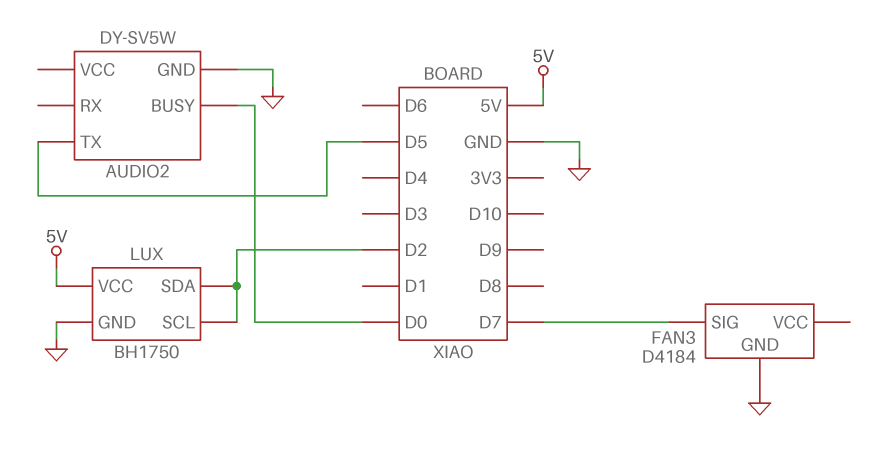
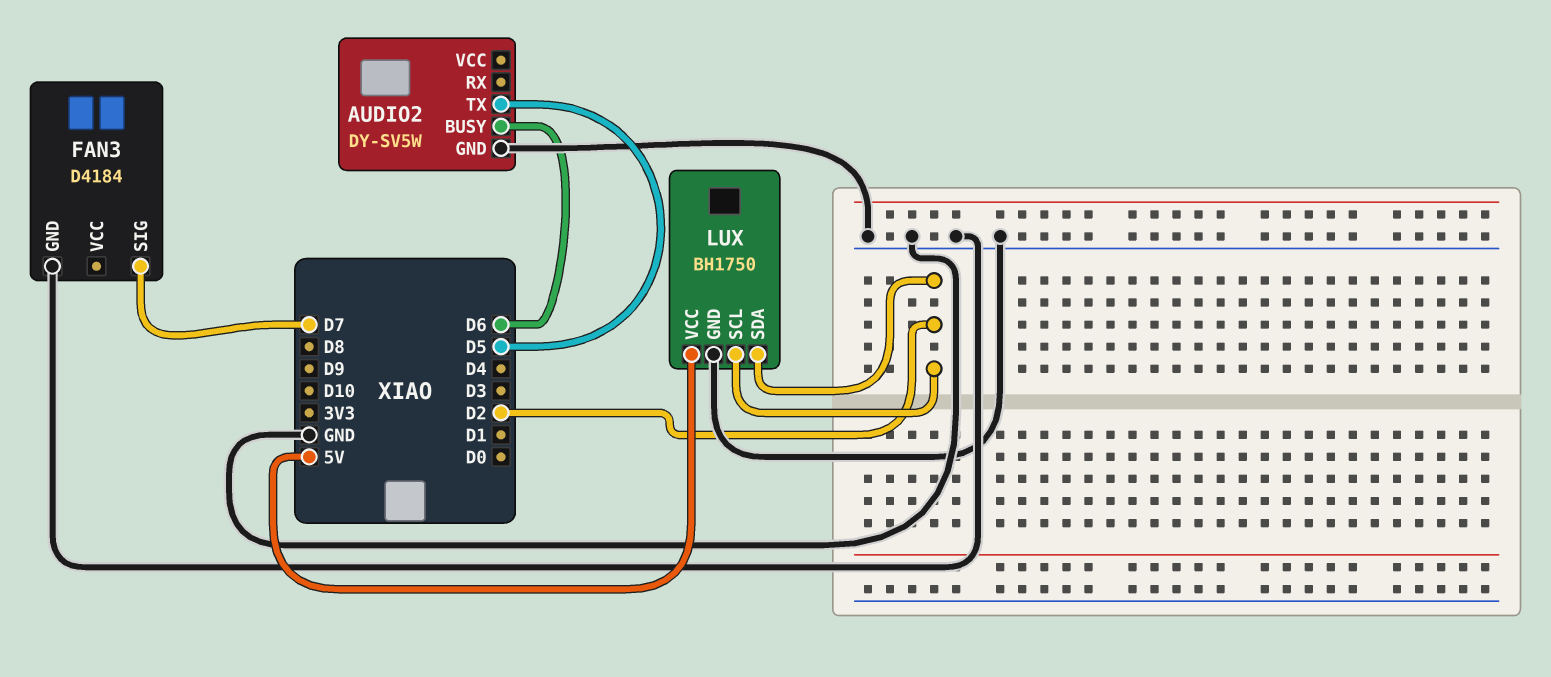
AUDIO2 pin BUSY: D0 -> D6

